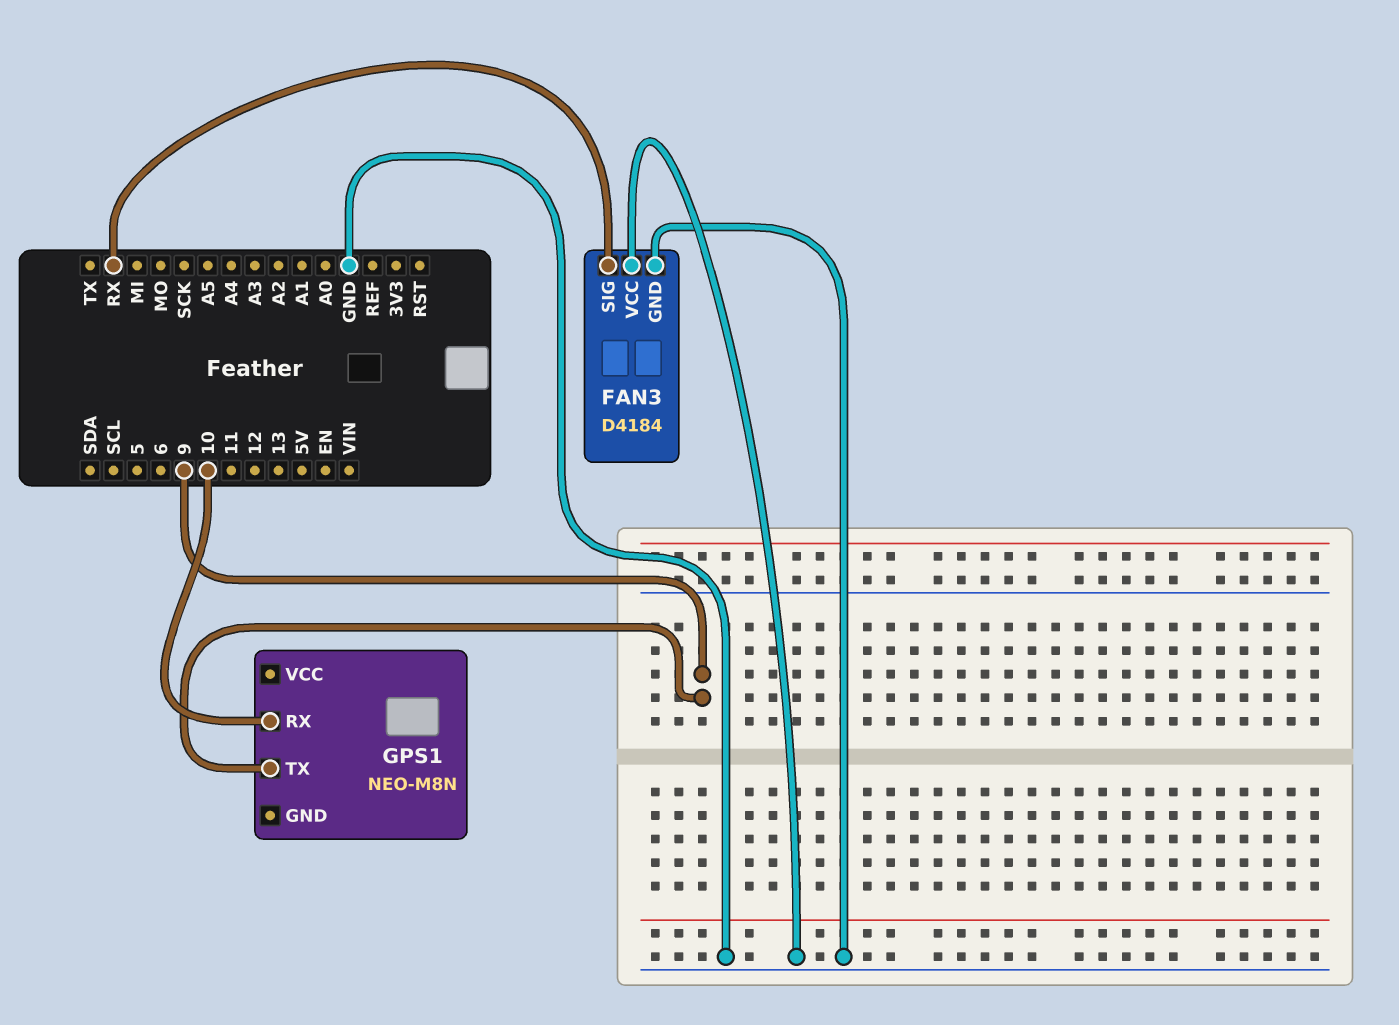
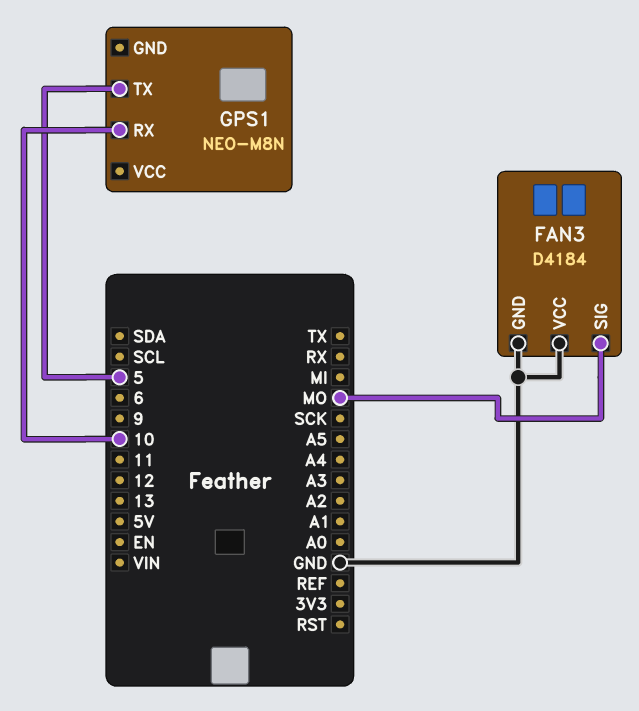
FAN3 pin SIG: RX -> MO
GPS1 pin TX: 9 -> 5

